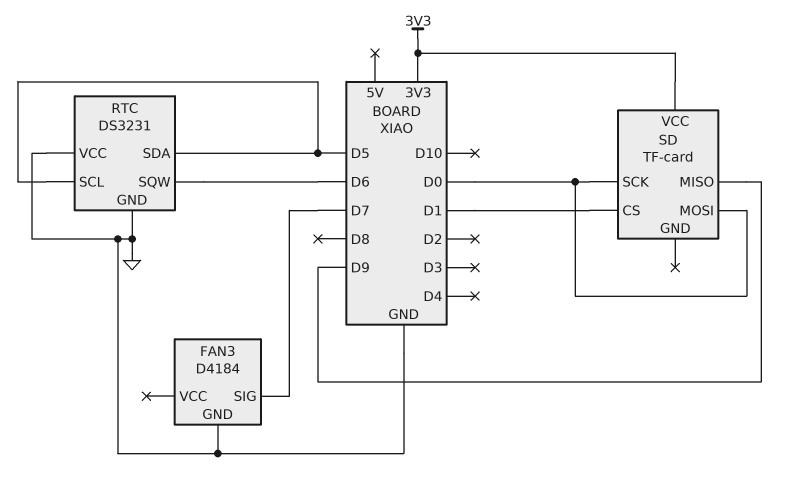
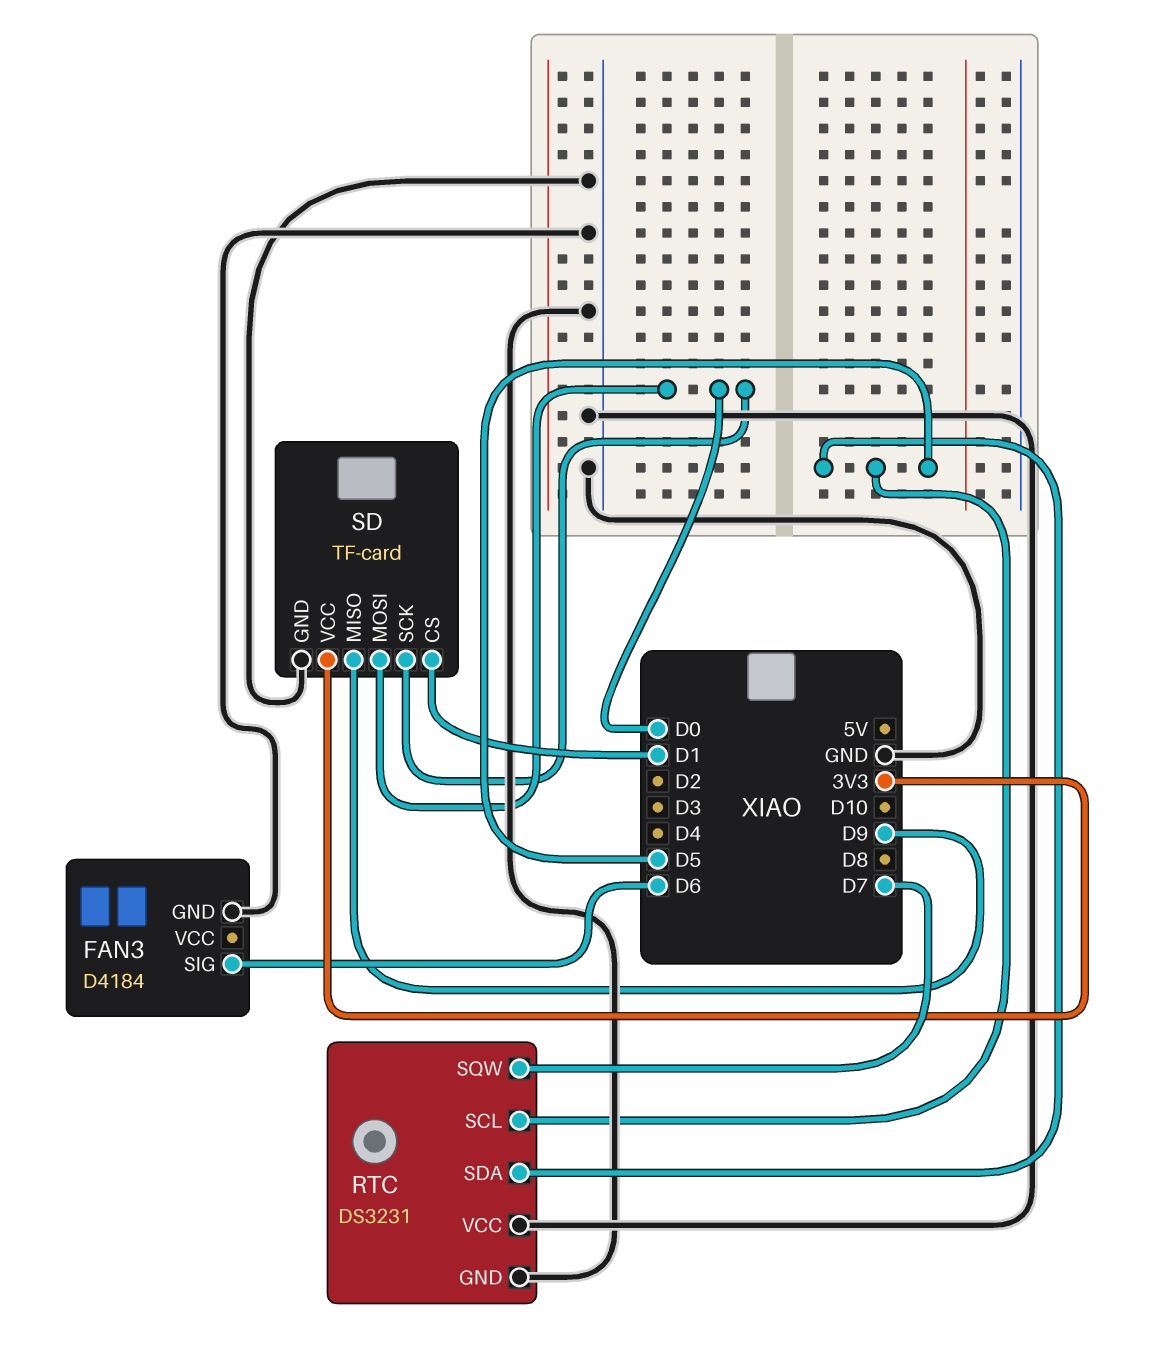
FAN3 pin SIG: D7 -> D6
RTC pin SQW: D6 -> D7
SD pin GND: none -> GND

